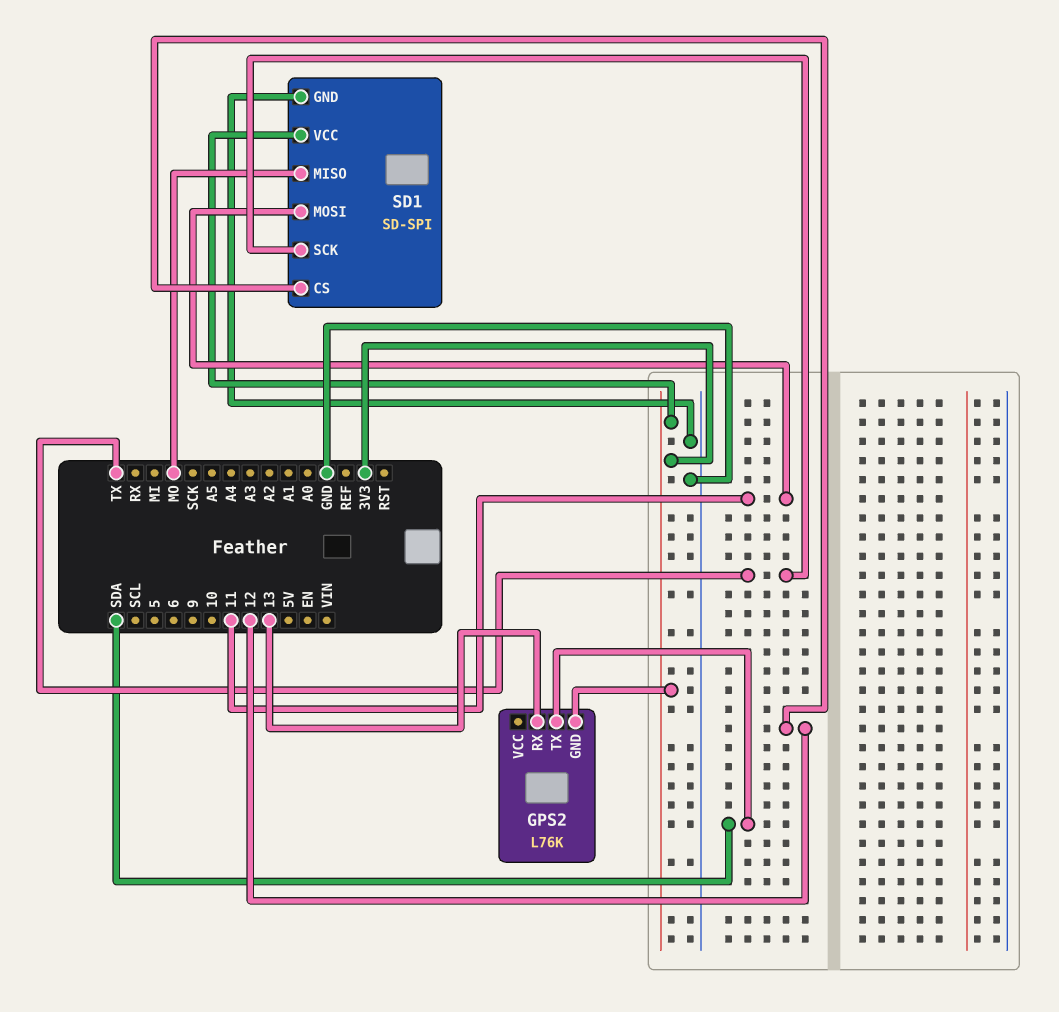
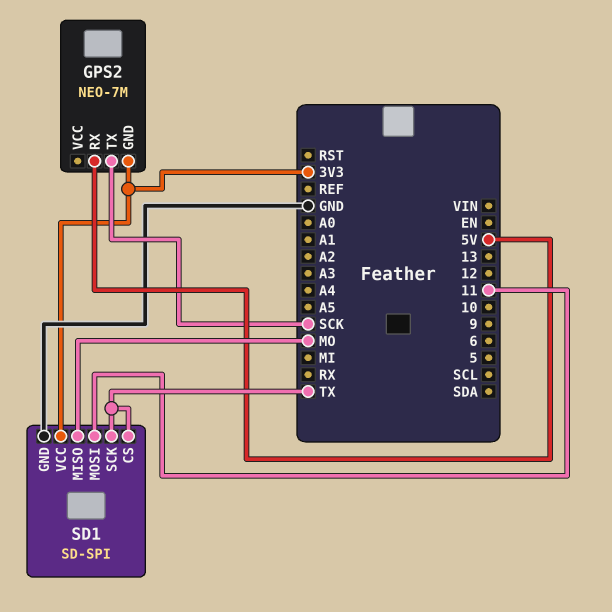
GPS2: L76K -> NEO-7M
GPS2 pin RX: 13 -> 5V
GPS2 pin TX: SDA -> SCK
SD1 pin CS: 12 -> TX

